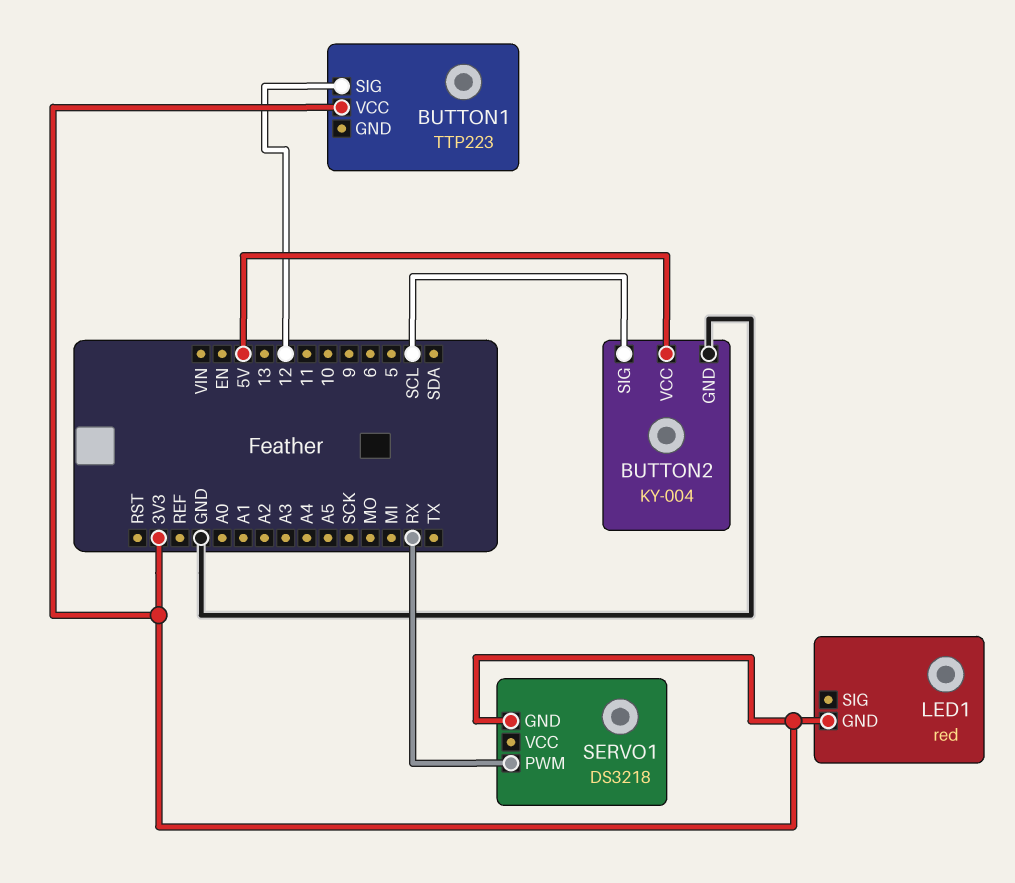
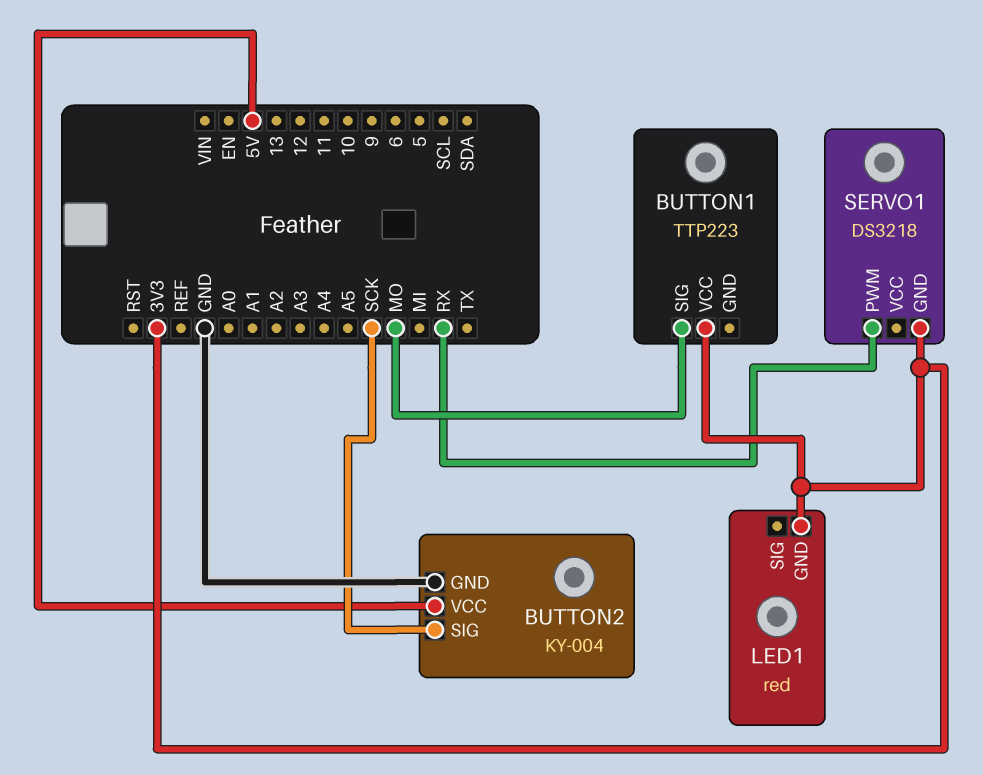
BUTTON1 pin SIG: 12 -> MO
BUTTON2 pin SIG: SCL -> SCK

